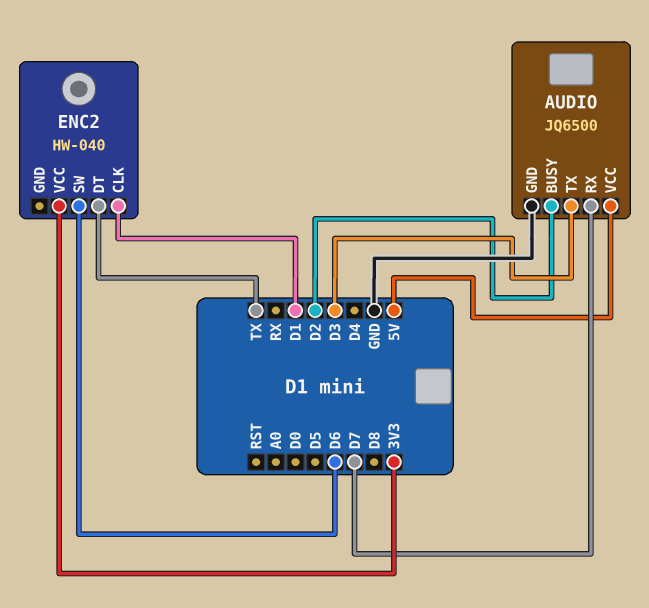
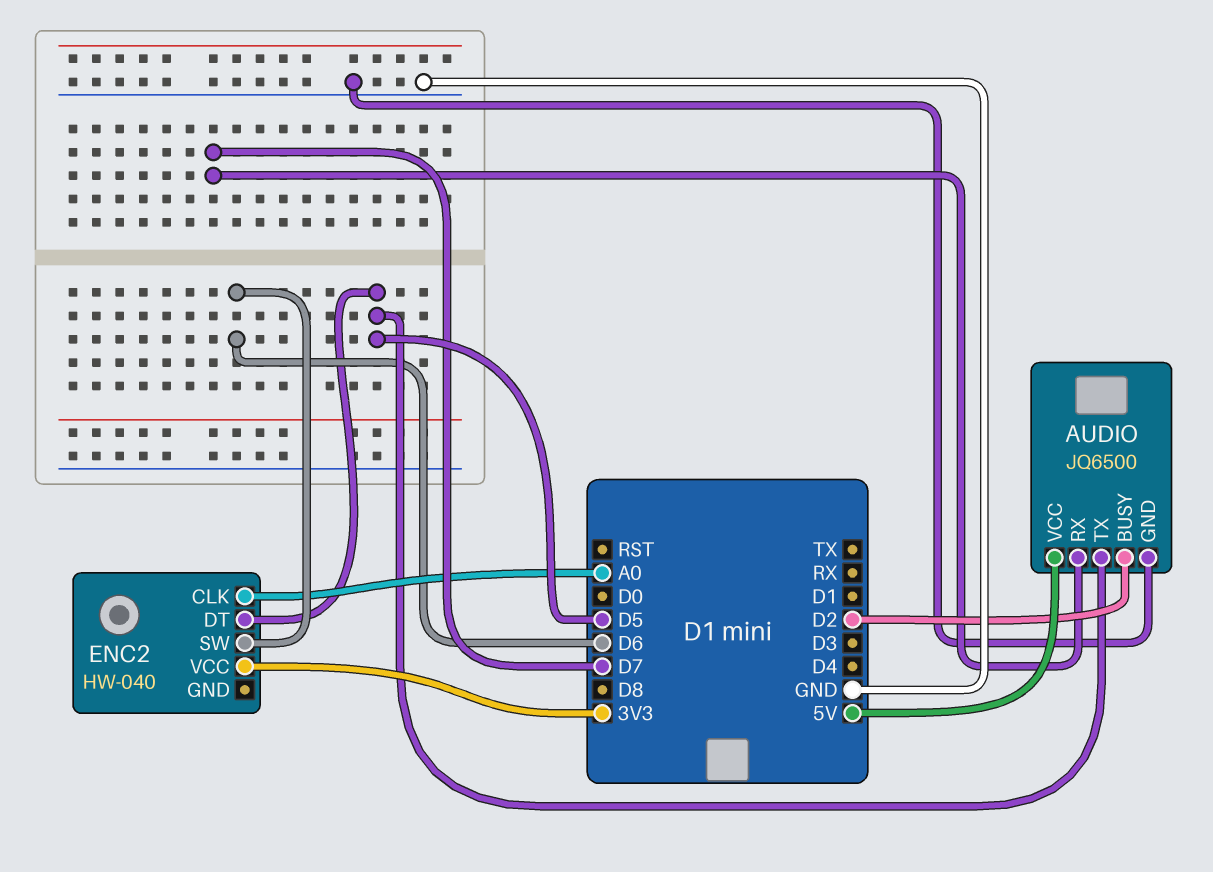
AUDIO pin TX: D3 -> D5
ENC2 pin CLK: D1 -> A0
ENC2 pin DT: TX -> D5

